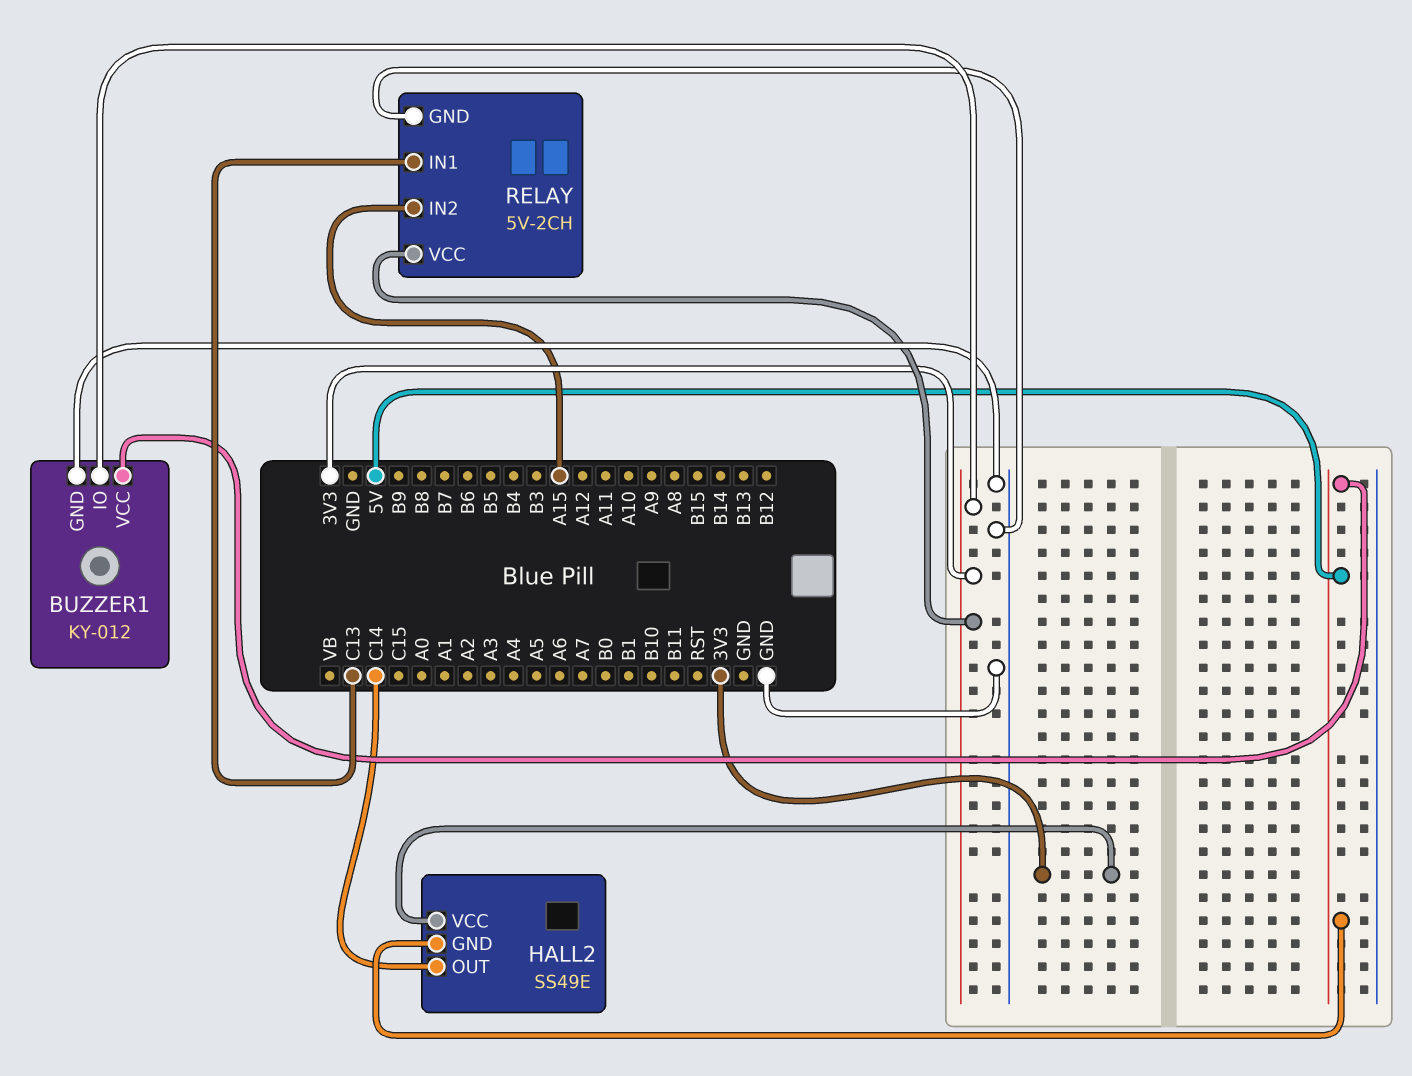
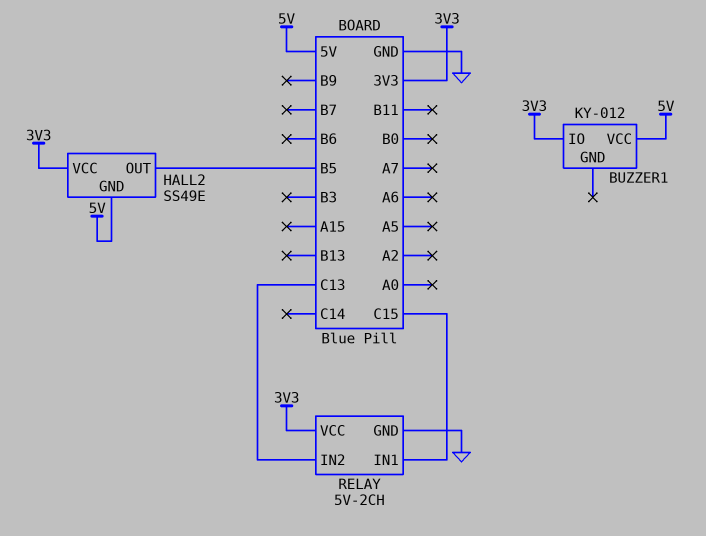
BUZZER1 pin GND: GND -> none
HALL2 pin OUT: C14 -> B5
RELAY pin IN1: C13 -> C15
RELAY pin IN2: A15 -> C13

